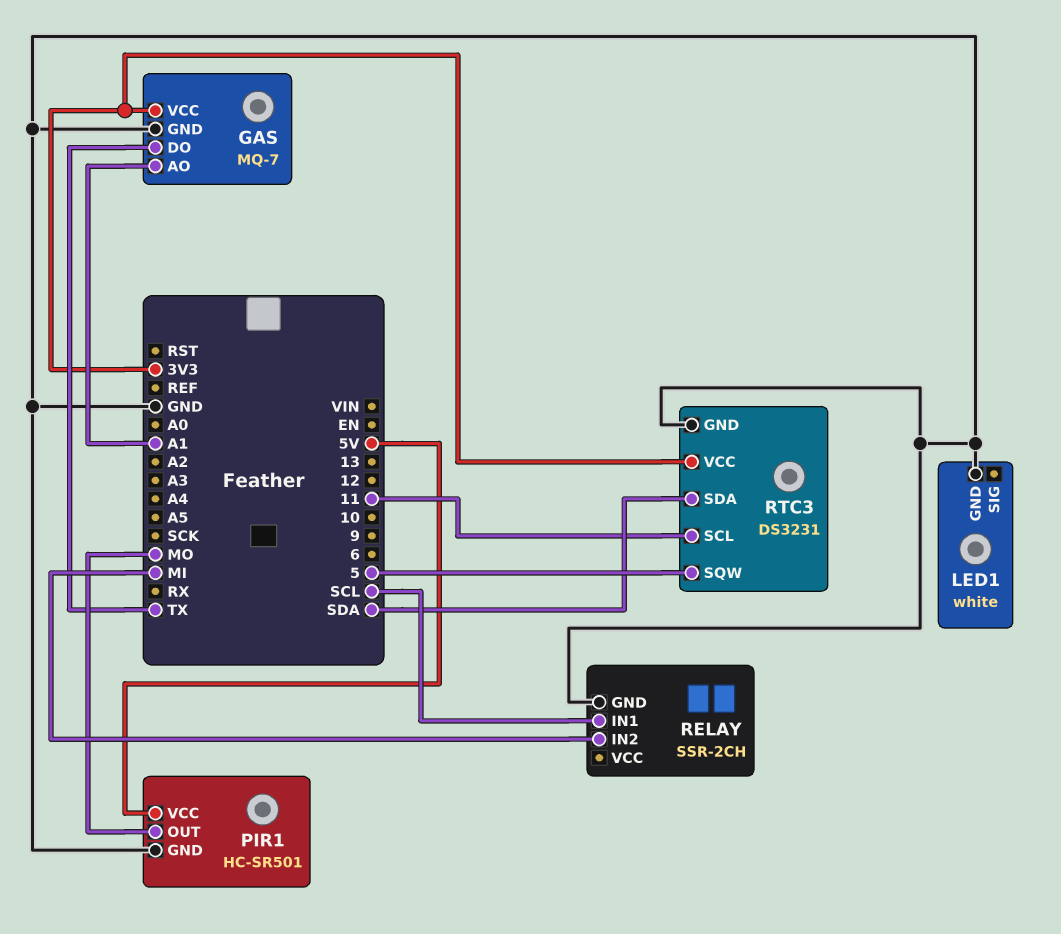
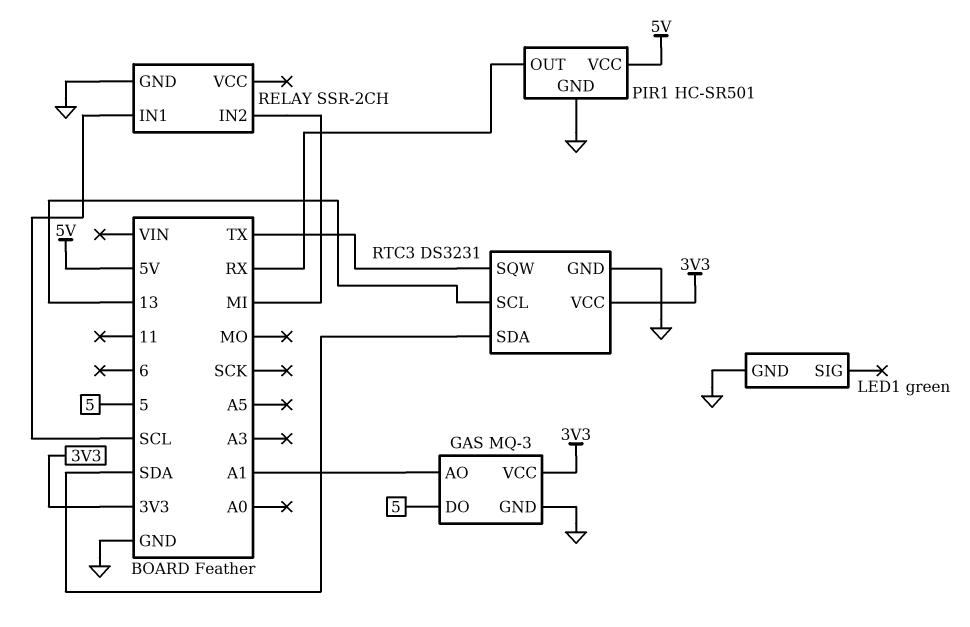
GAS: MQ-7 -> MQ-3
GAS pin DO: TX -> 5
LED1: white -> green
PIR1 pin OUT: MO -> RX
RTC3 pin SCL: 11 -> 13
RTC3 pin SQW: 5 -> TX

